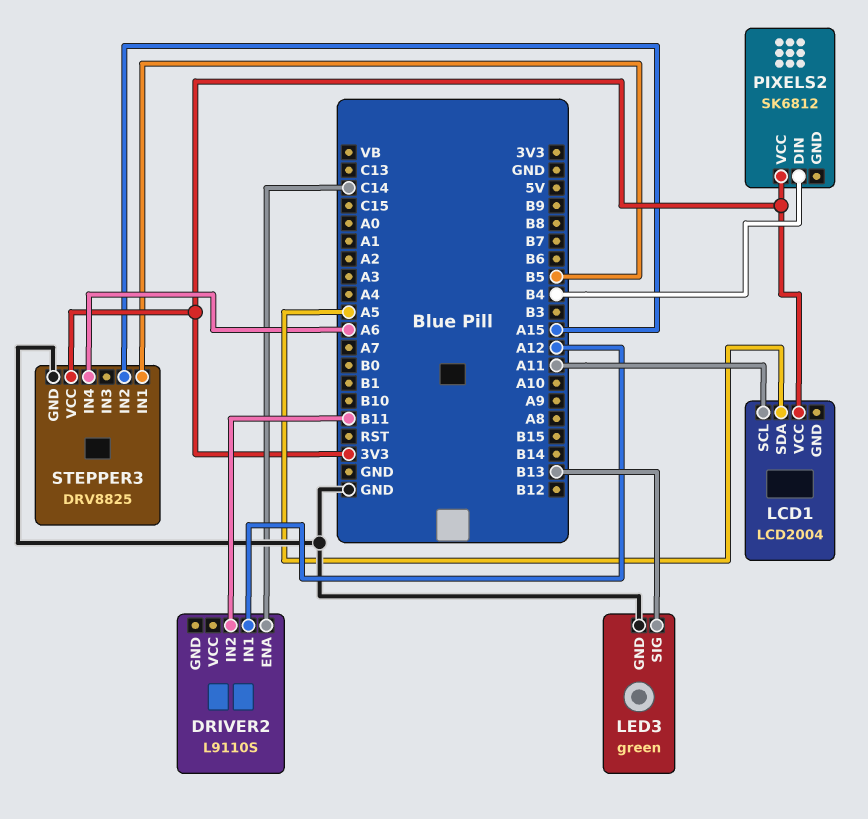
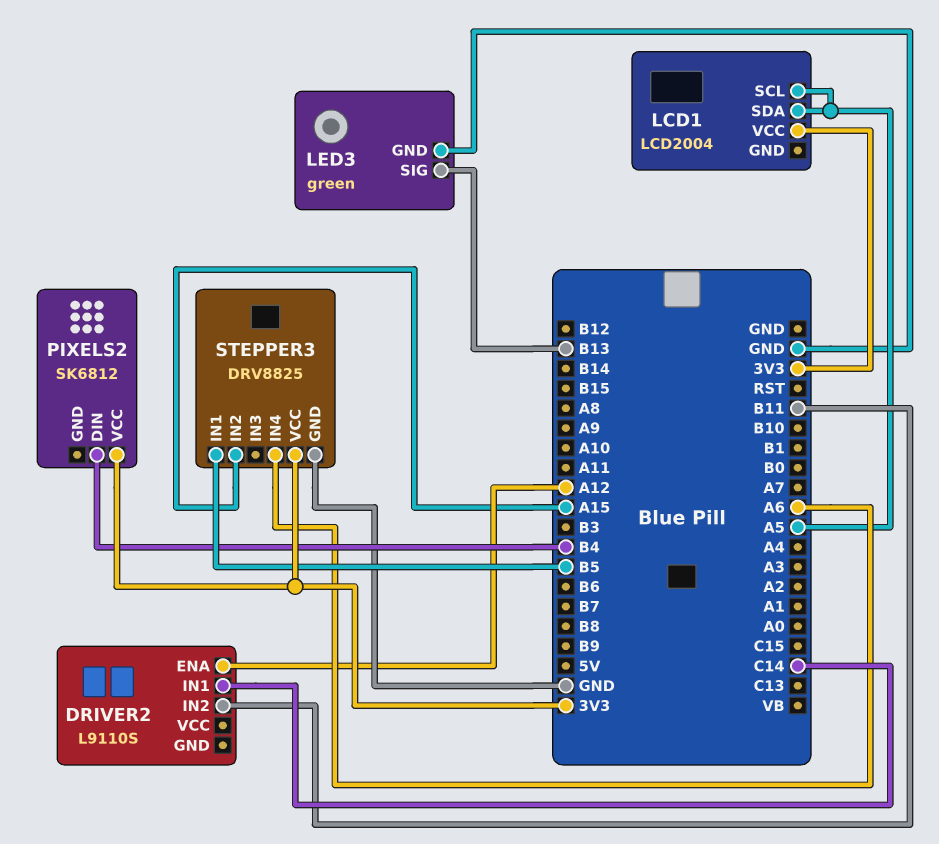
DRIVER2 pin ENA: C14 -> A12
DRIVER2 pin IN1: A12 -> C14
LCD1 pin SCL: A11 -> A5

